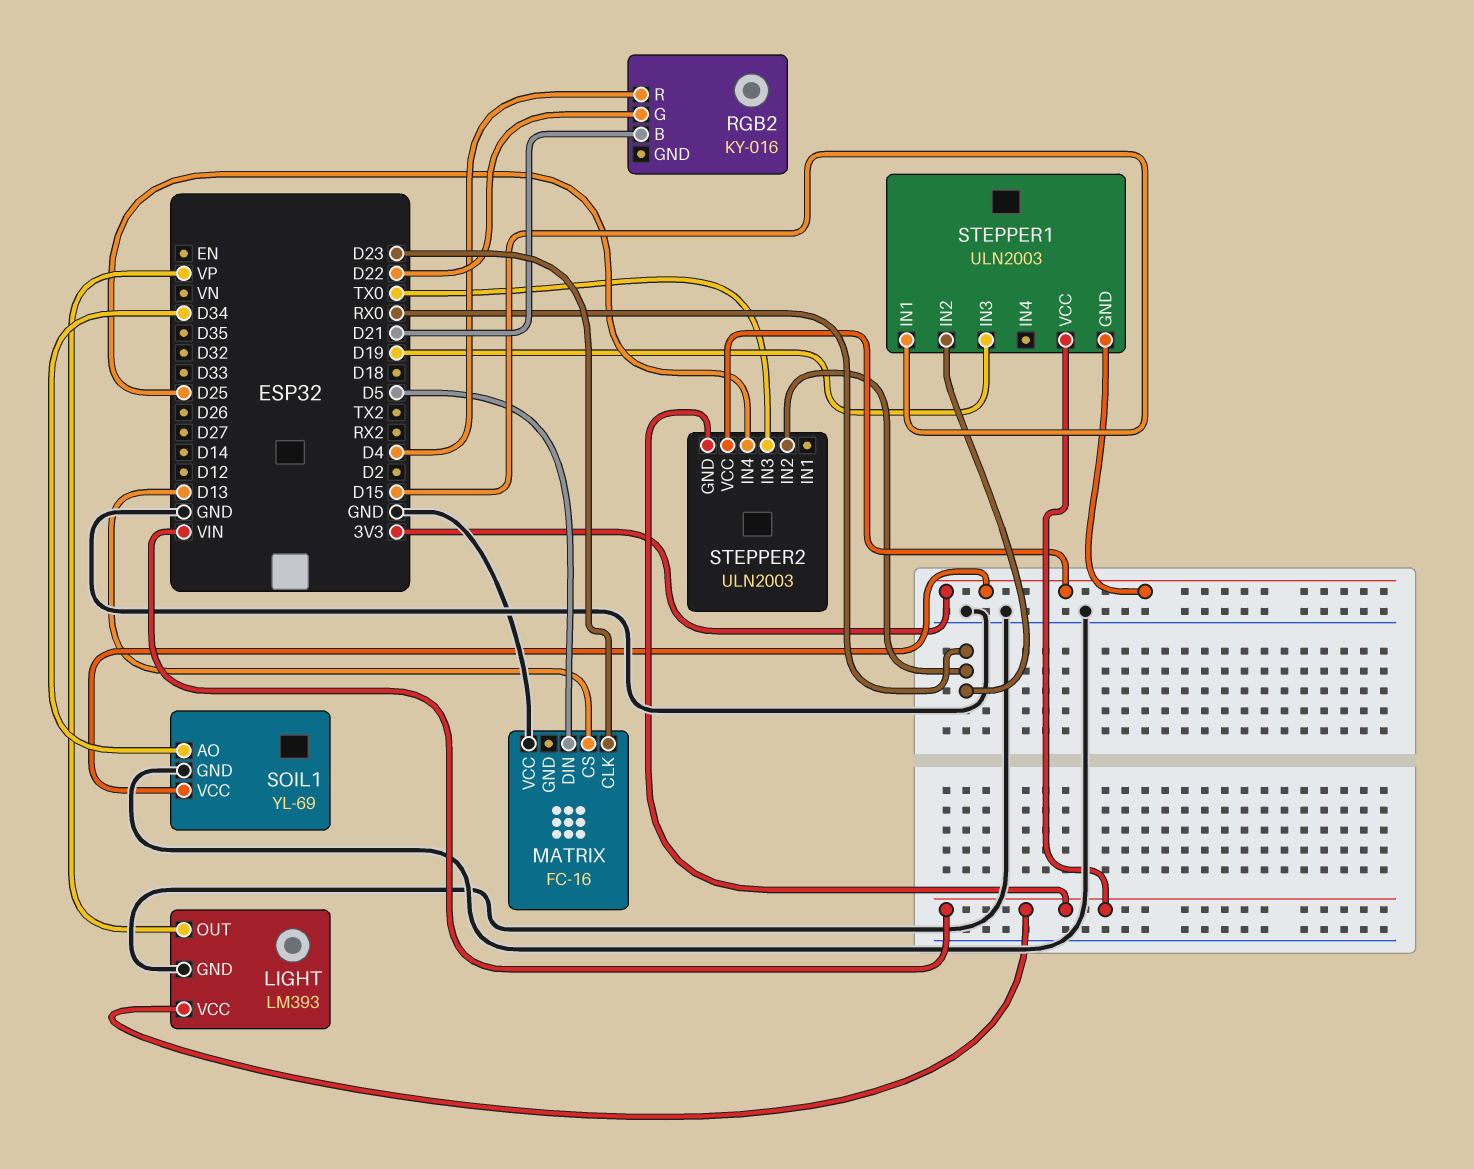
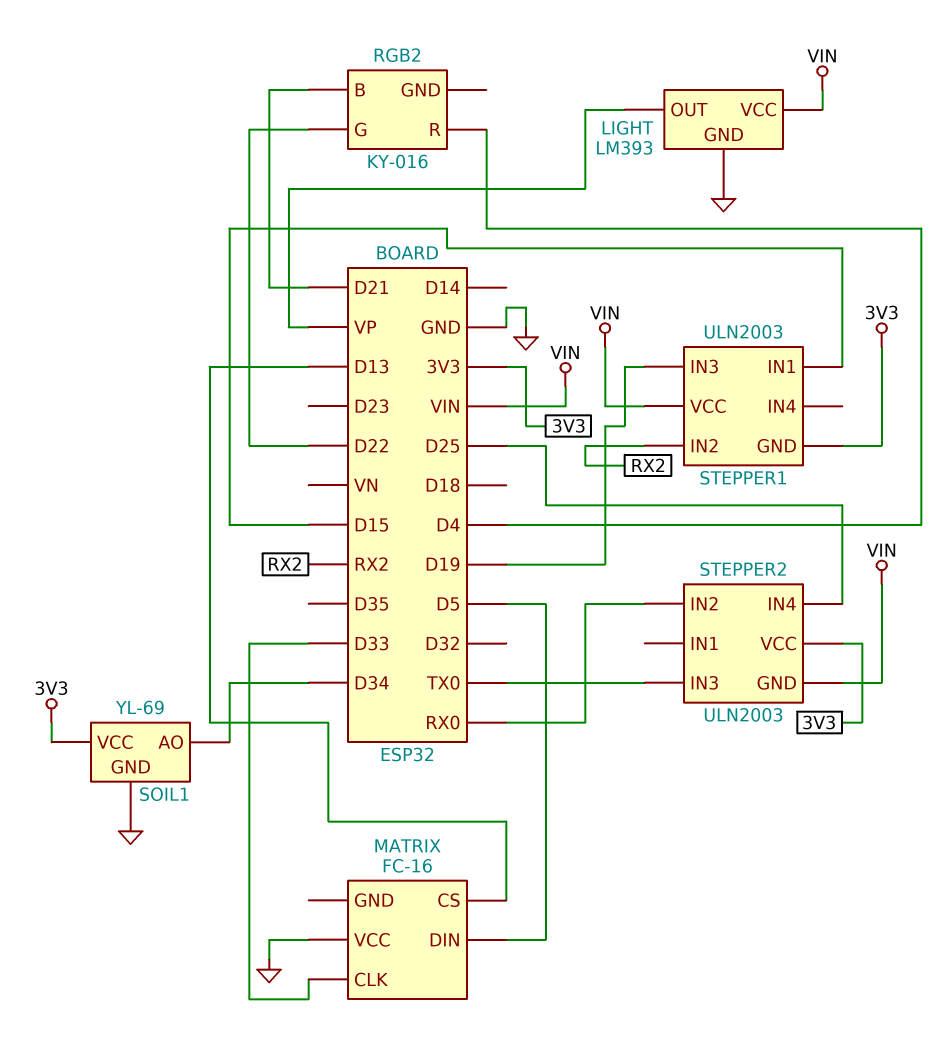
MATRIX pin CLK: D23 -> D33
STEPPER1 pin IN2: RX0 -> RX2

